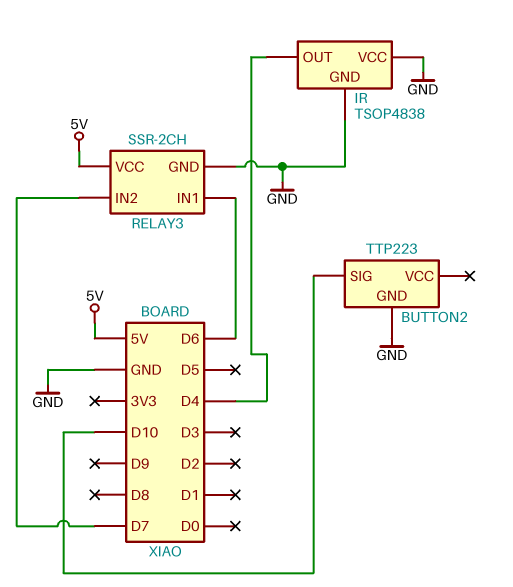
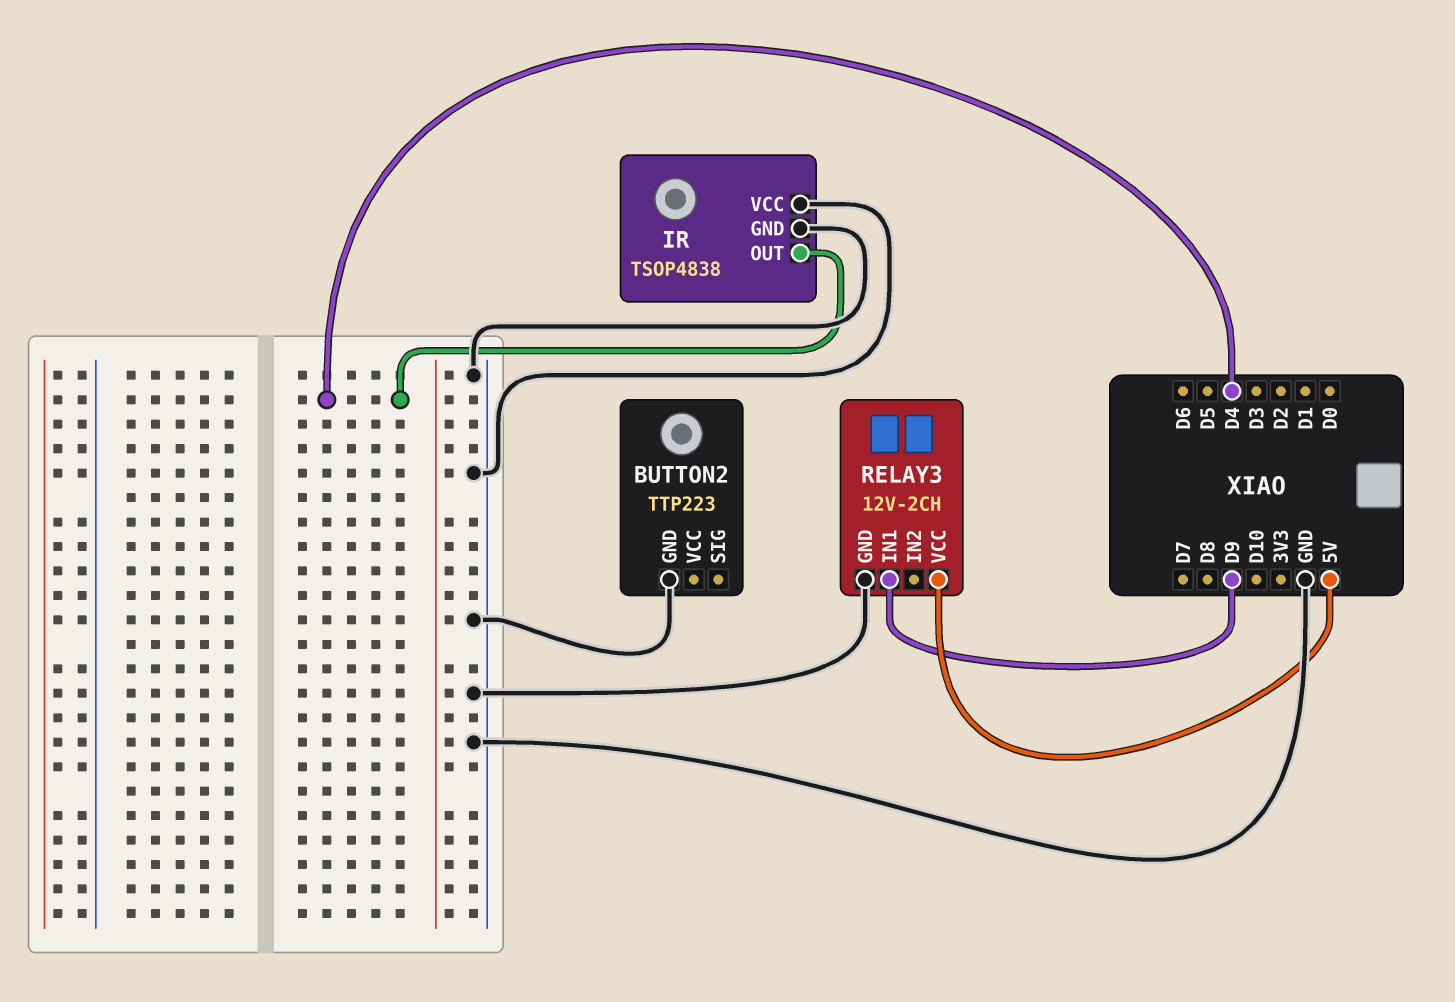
BUTTON2 pin SIG: D10 -> none
RELAY3: SSR-2CH -> 12V-2CH
RELAY3 pin IN1: D6 -> D9
RELAY3 pin IN2: D7 -> none

